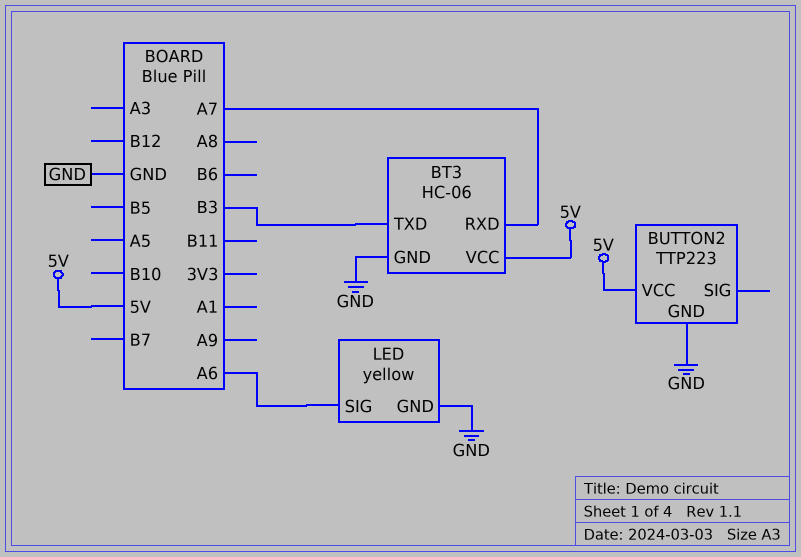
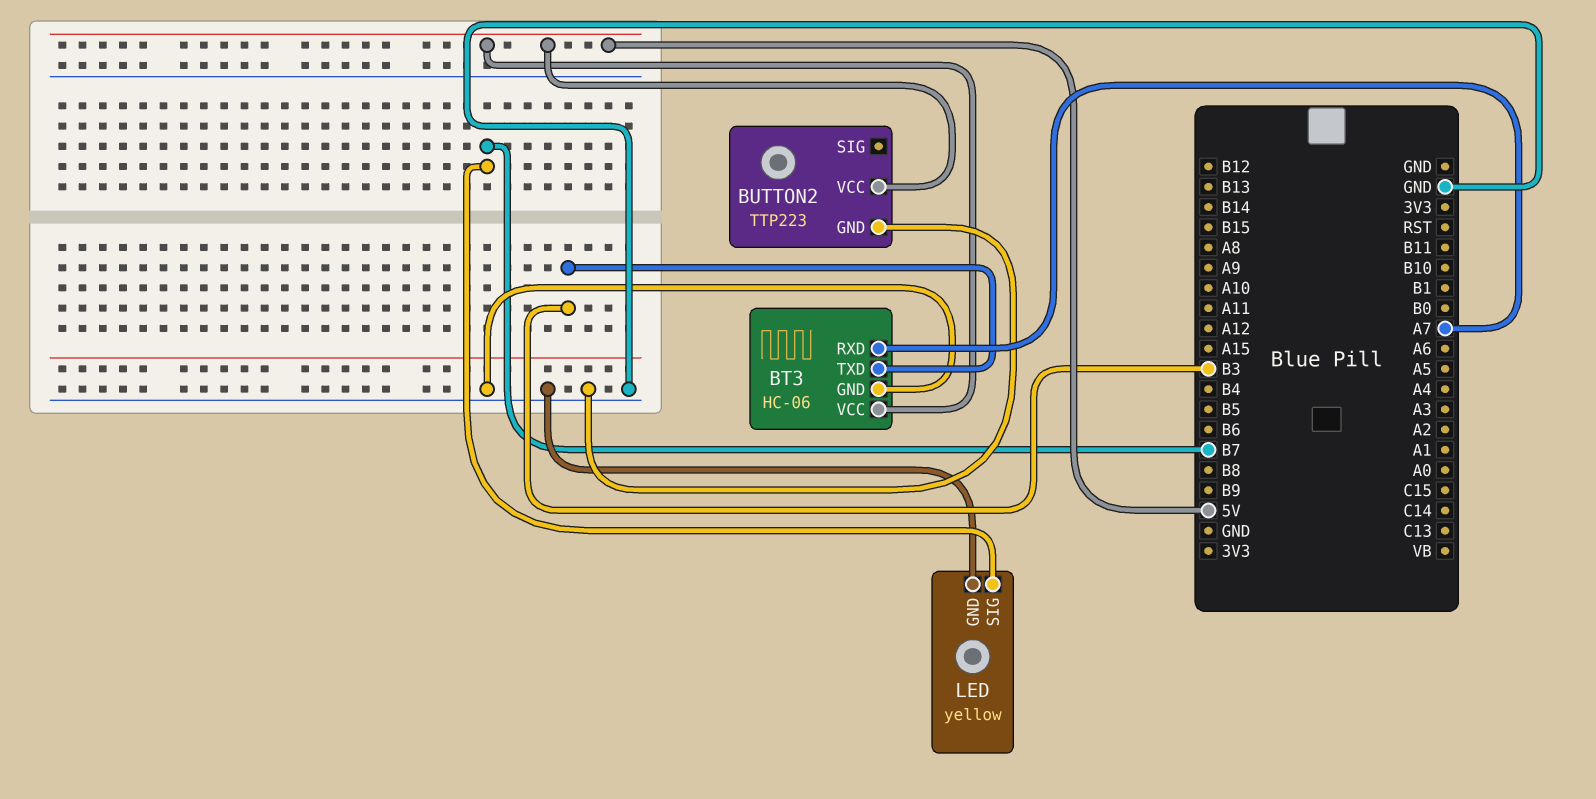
LED pin SIG: A6 -> B7

